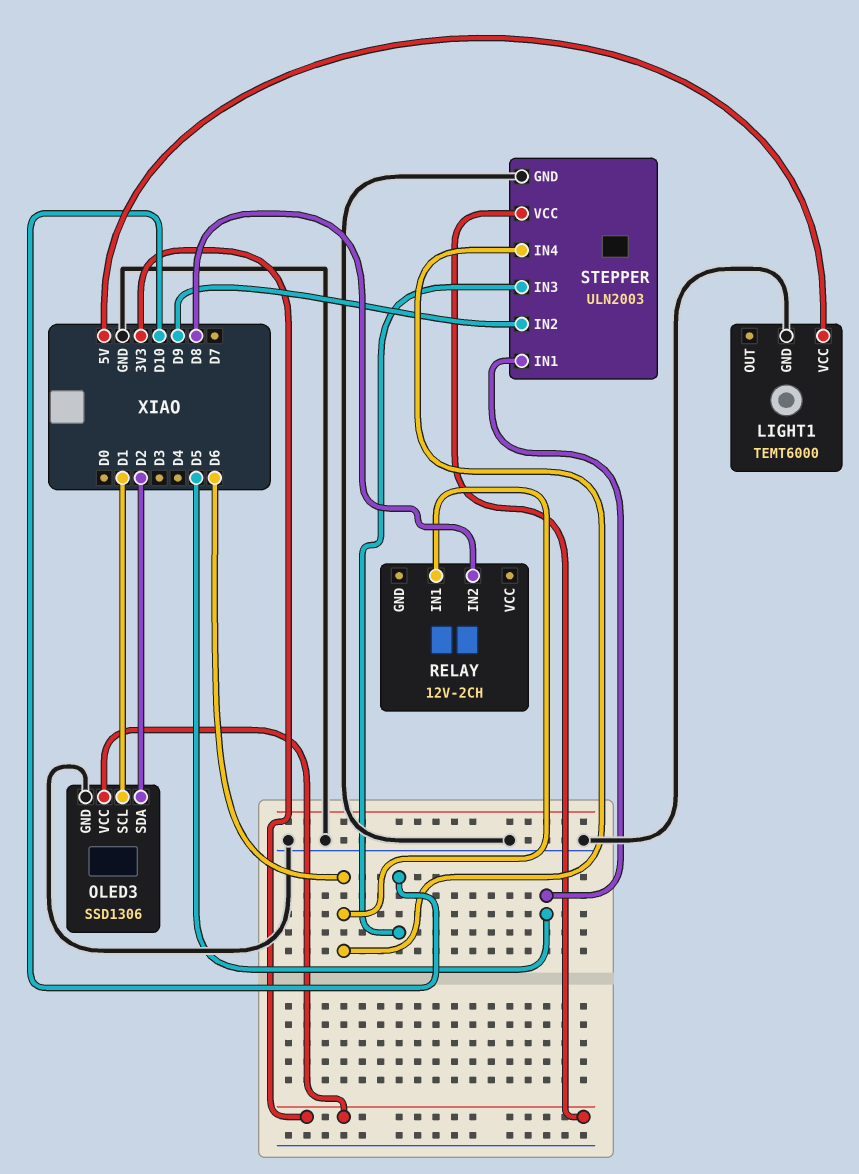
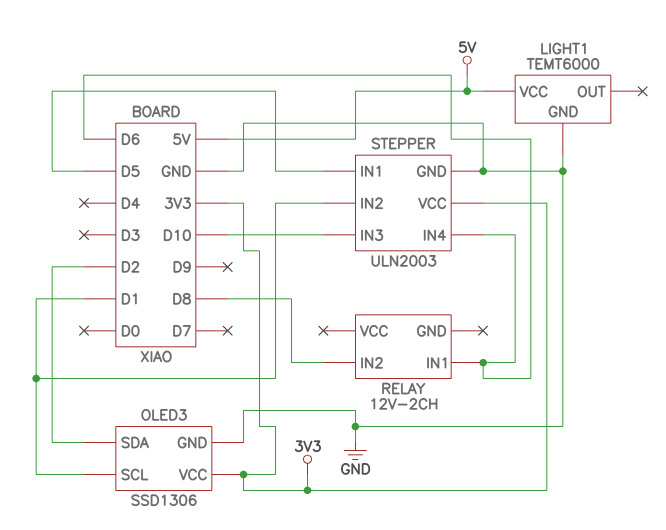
STEPPER pin IN2: D9 -> D1

